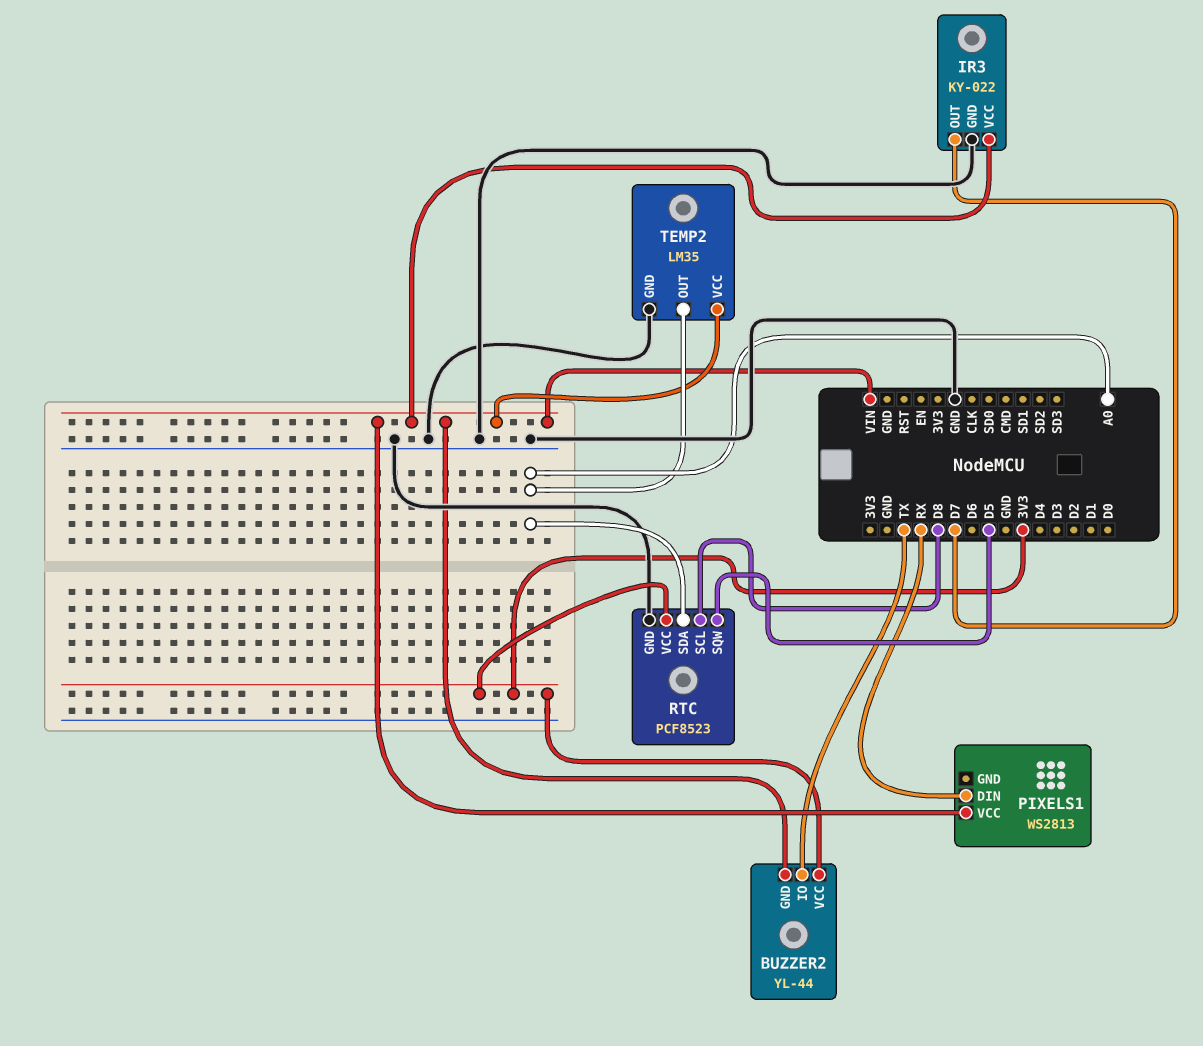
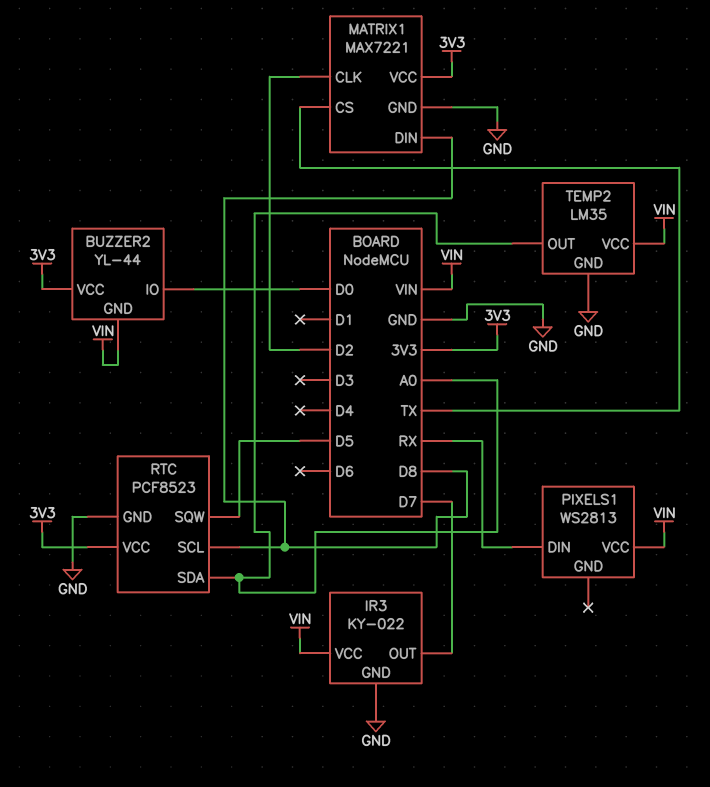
BUZZER2 pin IO: TX -> D0
MATRIX1: none -> MAX7221
MATRIX1 pin CLK: none -> D2
MATRIX1 pin CS: none -> TX
MATRIX1 pin DIN: none -> D8
MATRIX1 pin GND: none -> GND
MATRIX1 pin VCC: none -> 3V3

